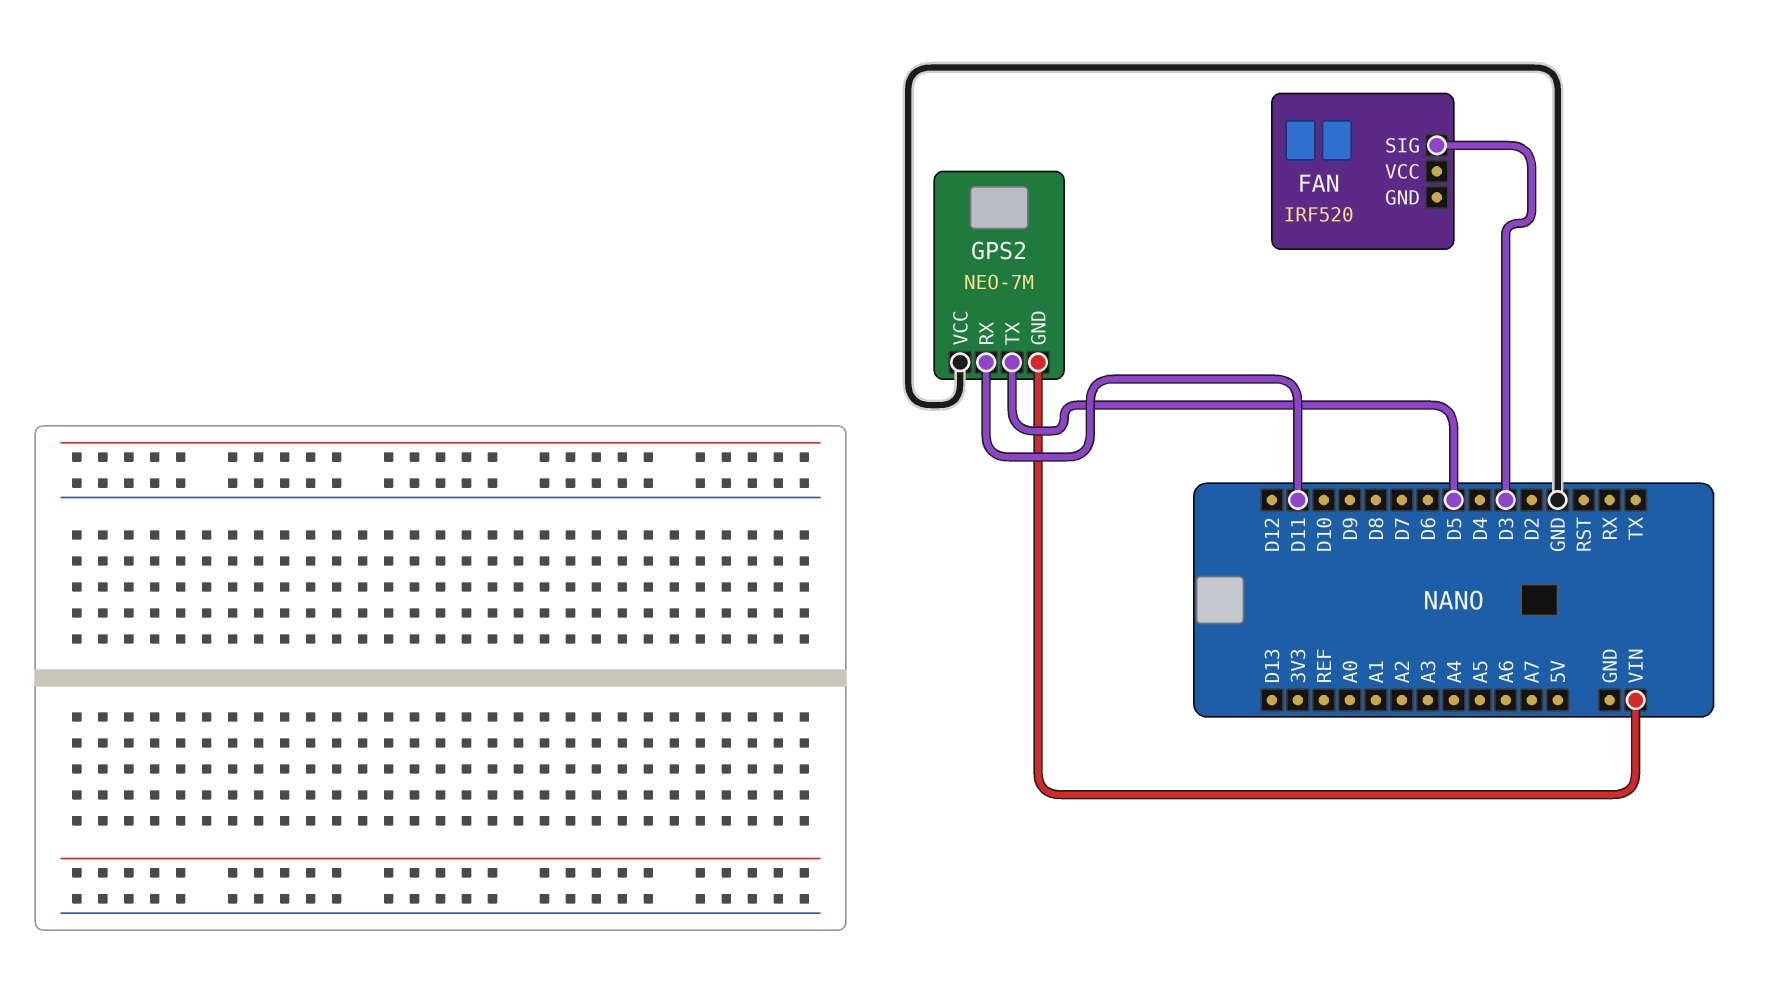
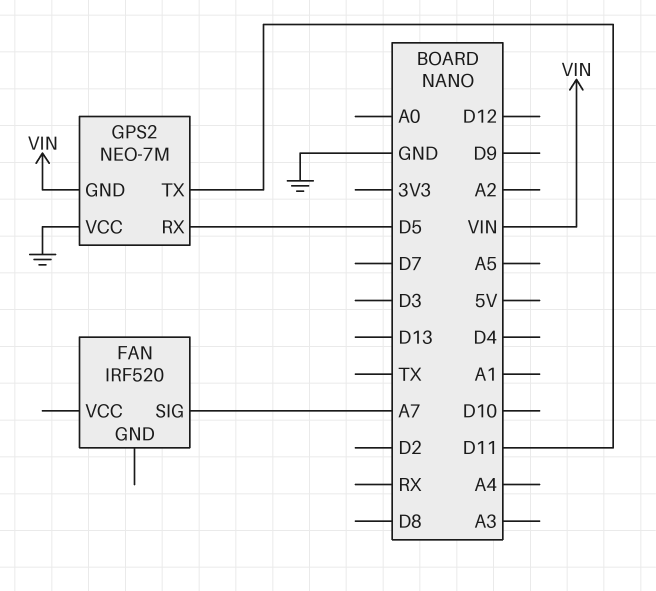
FAN pin SIG: D3 -> A7
GPS2 pin RX: D11 -> D5
GPS2 pin TX: D5 -> D11

